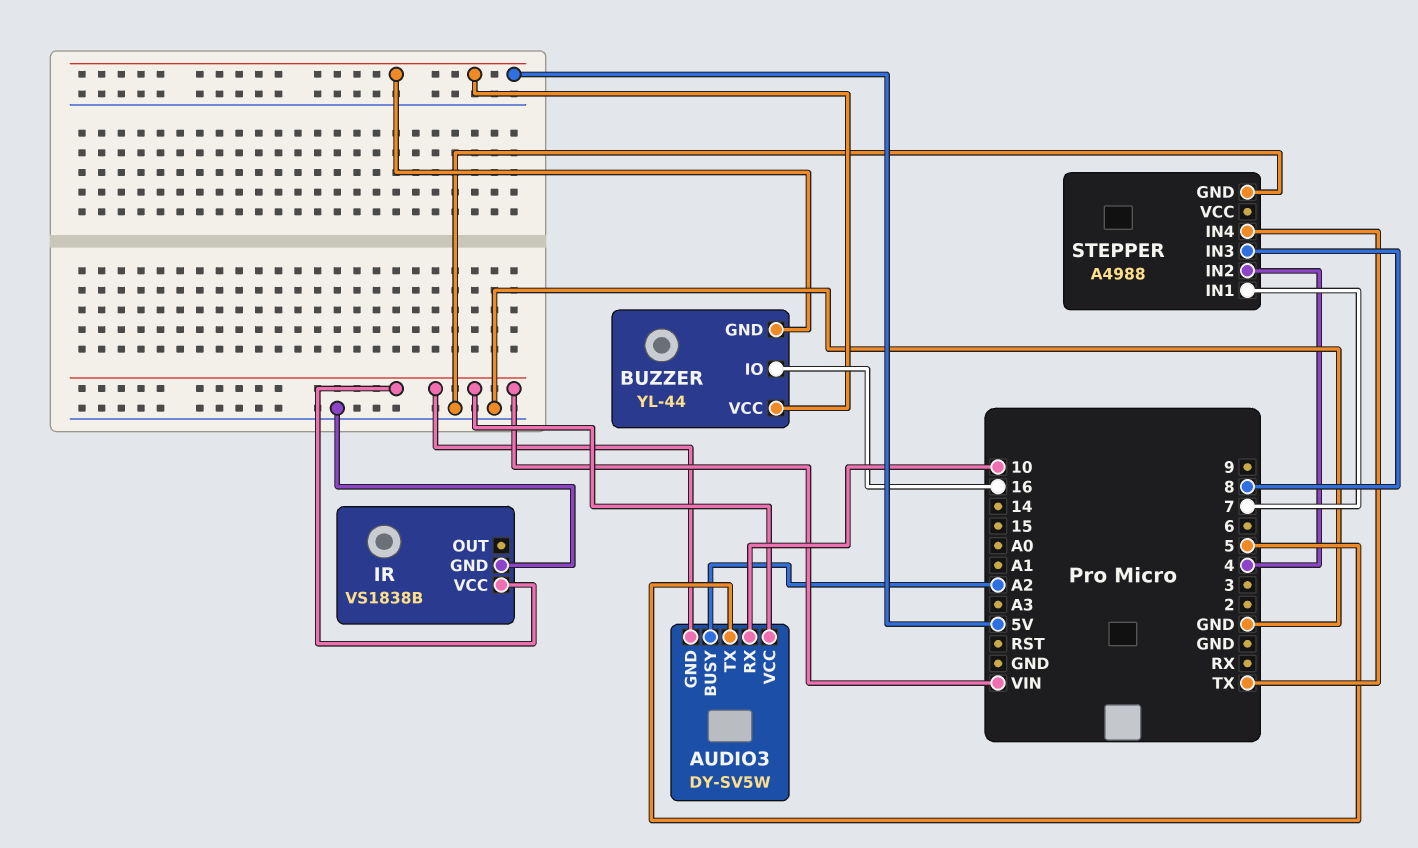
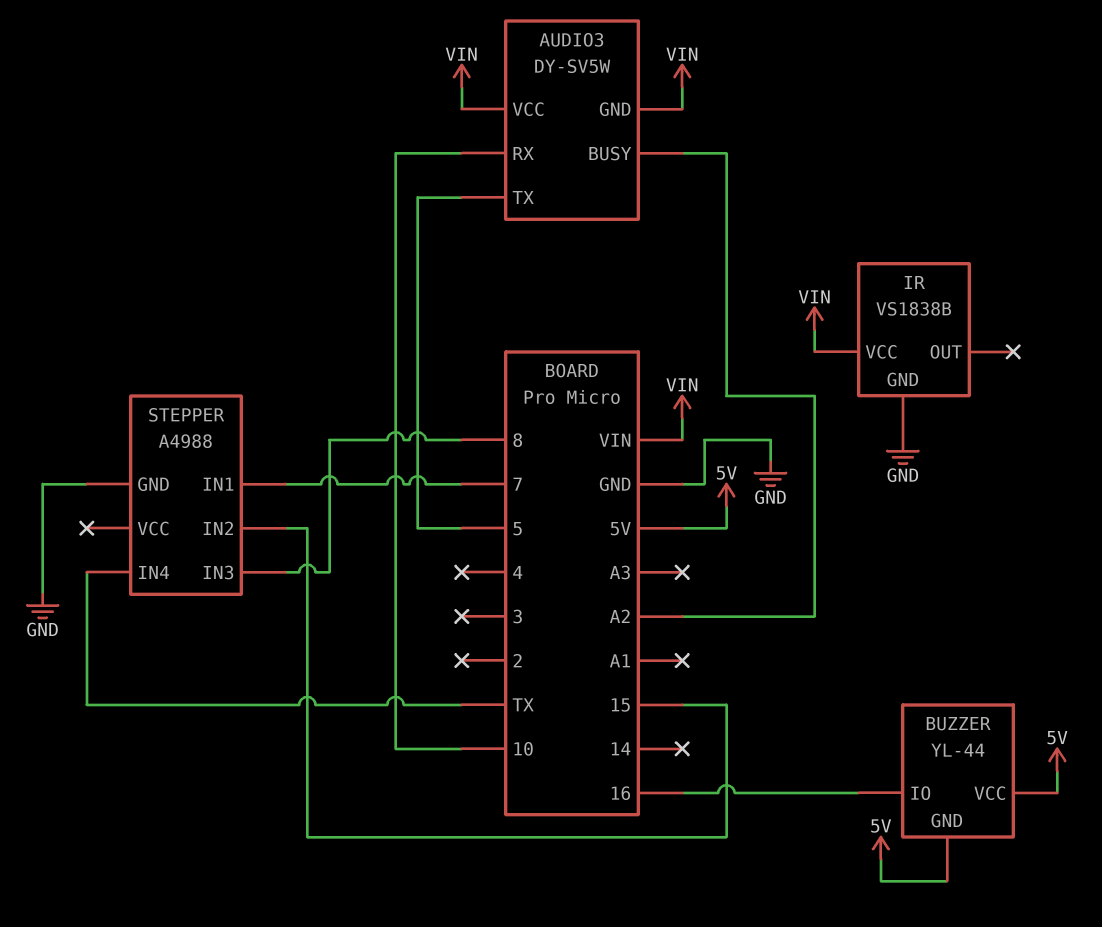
STEPPER pin IN2: 4 -> 15

